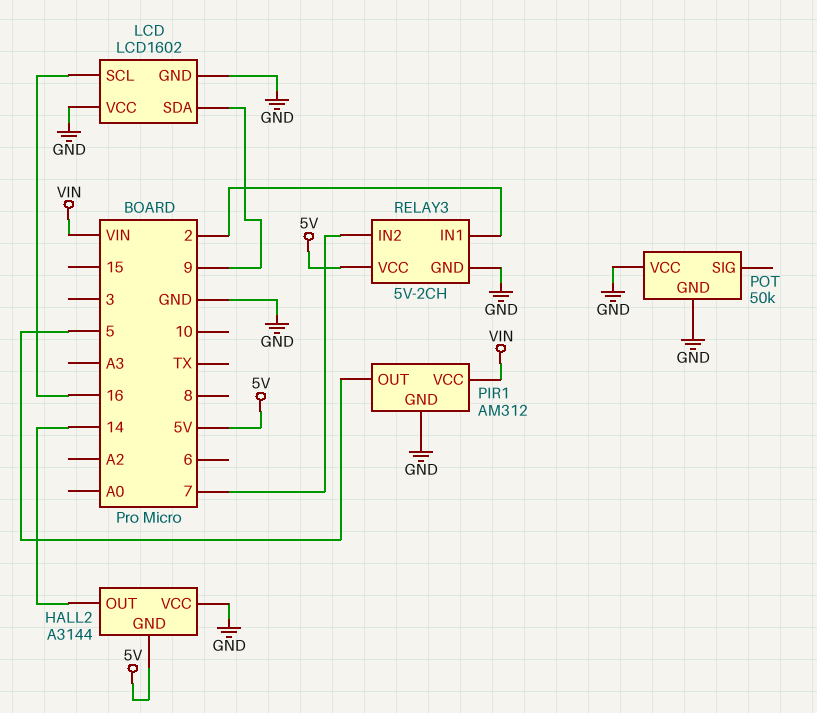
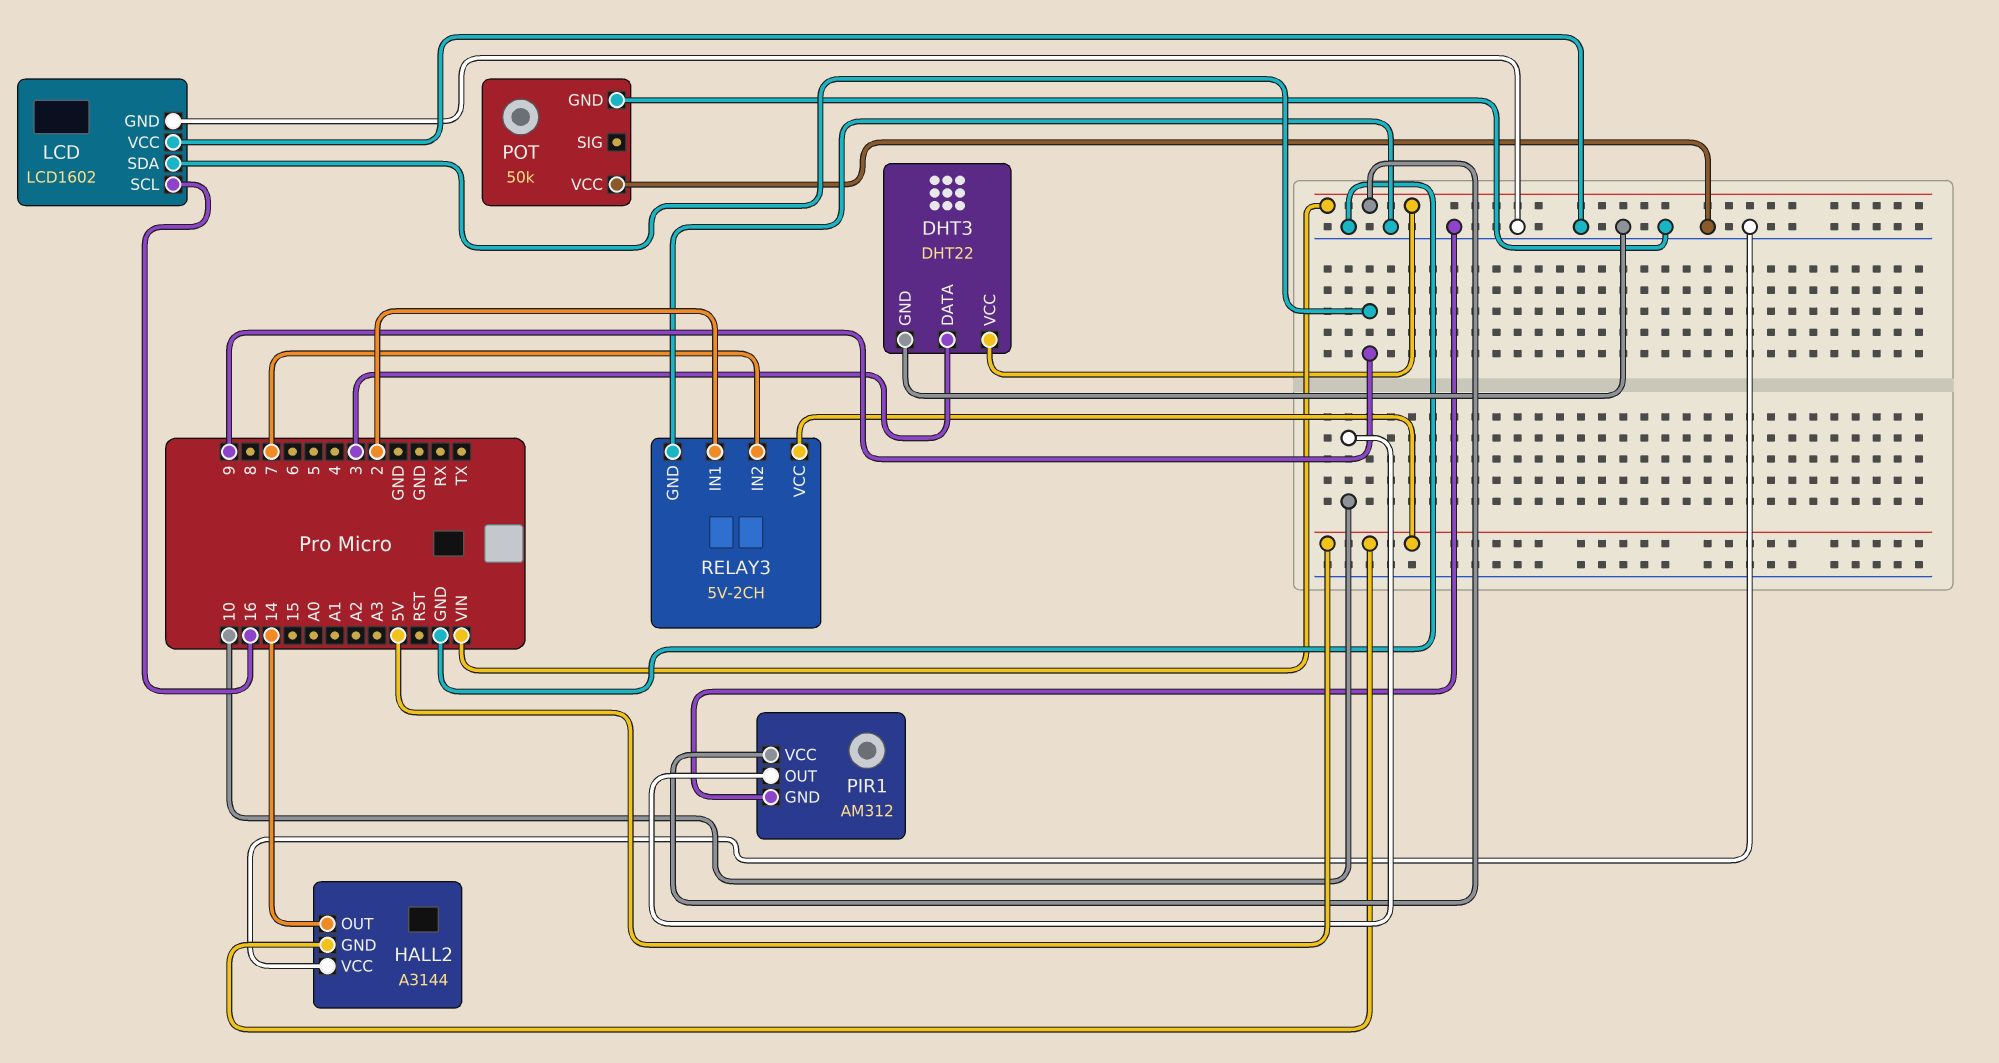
DHT3: none -> DHT22
DHT3 pin DATA: none -> 3
DHT3 pin GND: none -> GND
DHT3 pin VCC: none -> VIN
PIR1 pin OUT: 5 -> 10

